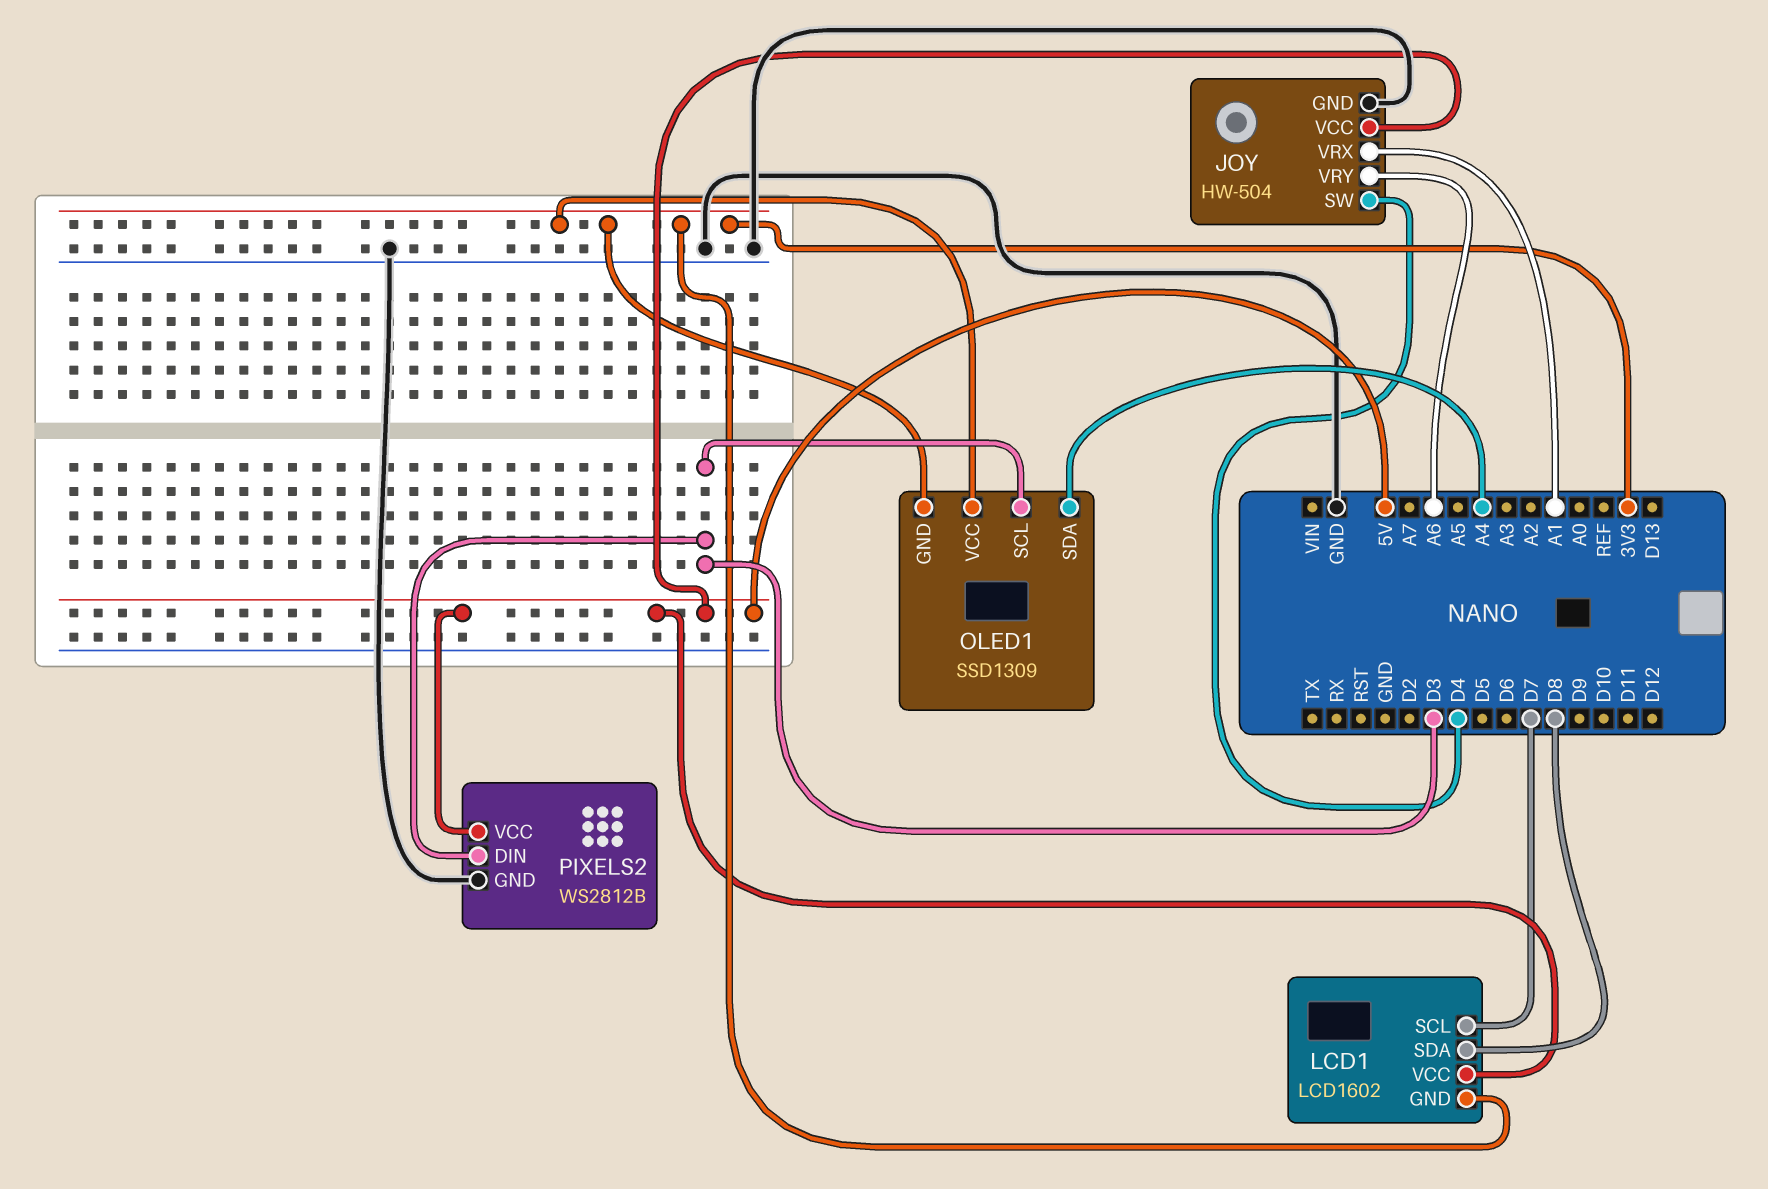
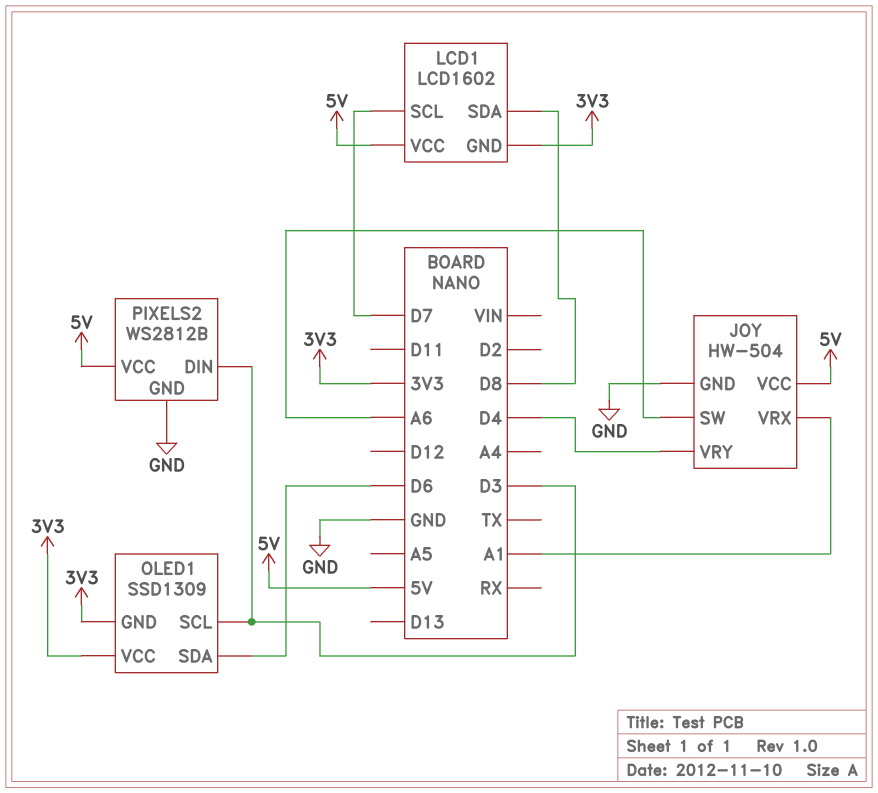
JOY pin SW: D4 -> A6
JOY pin VRY: A6 -> D4
OLED1 pin SDA: A4 -> D6

